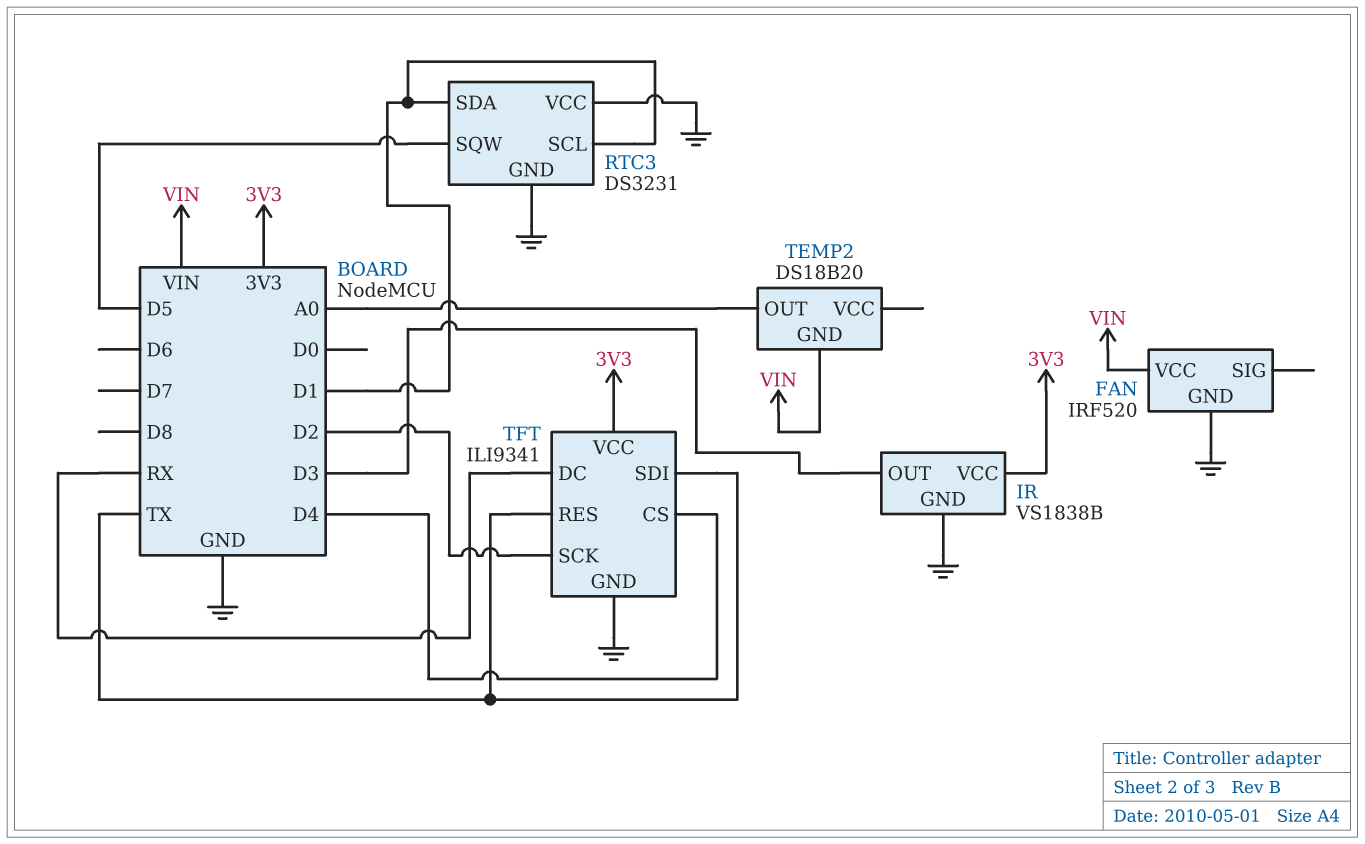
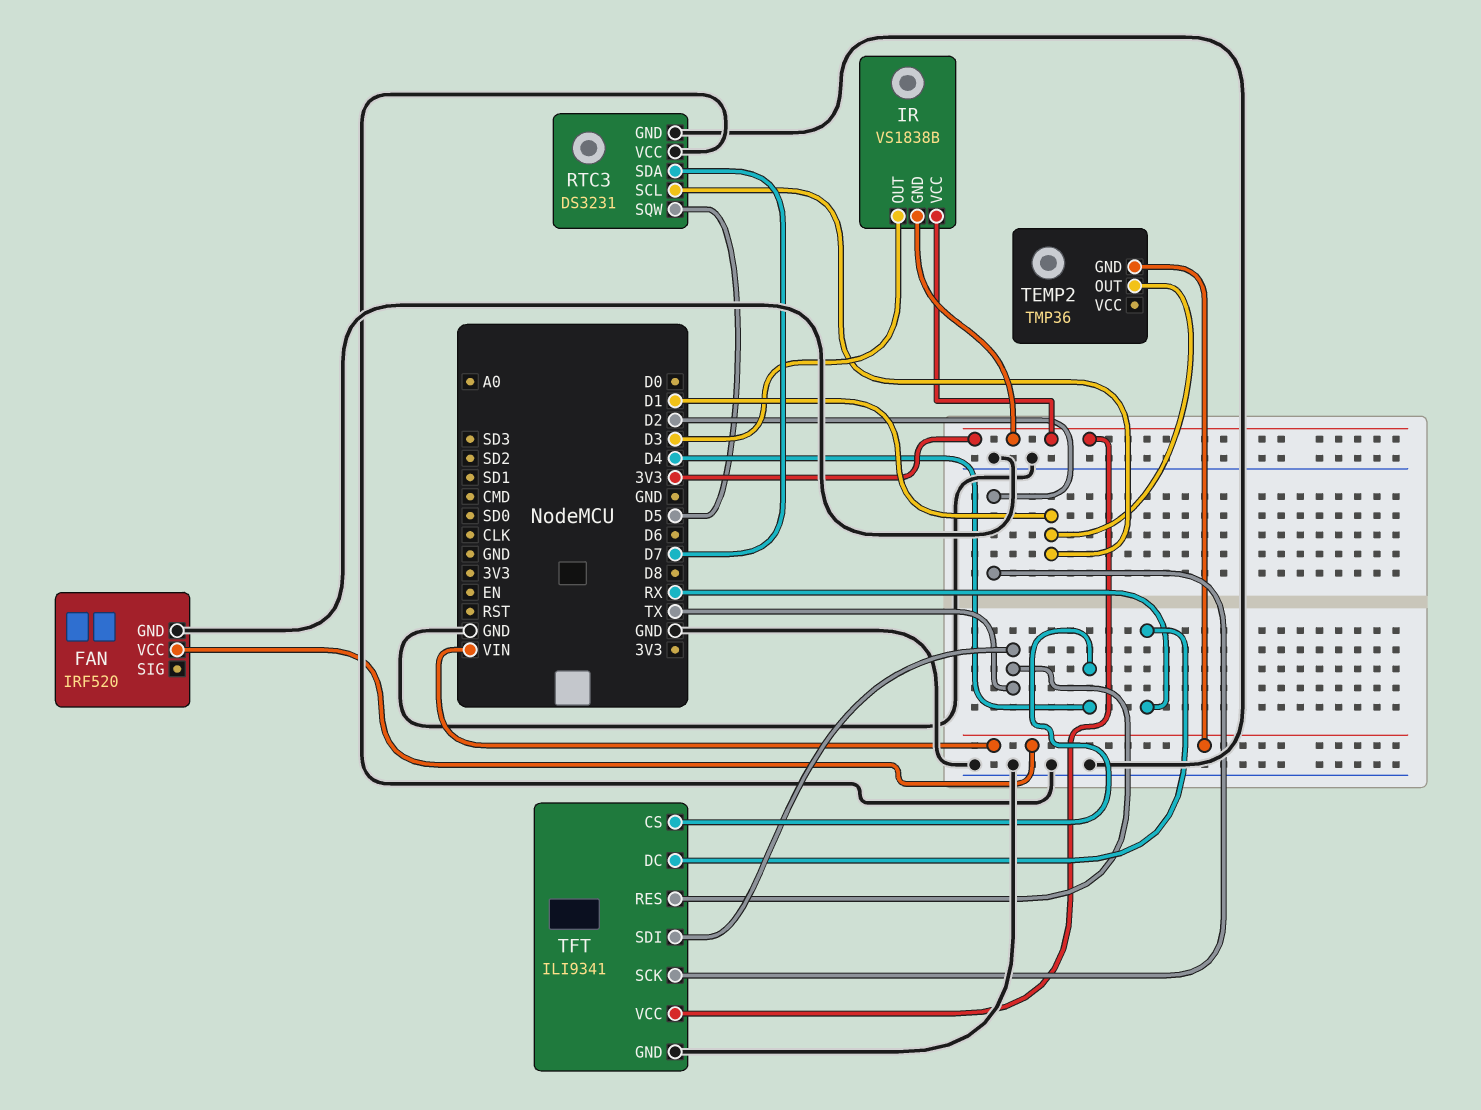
IR pin GND: GND -> 3V3
RTC3 pin SDA: D1 -> D7
TEMP2: DS18B20 -> TMP36
TEMP2 pin OUT: A0 -> D1

